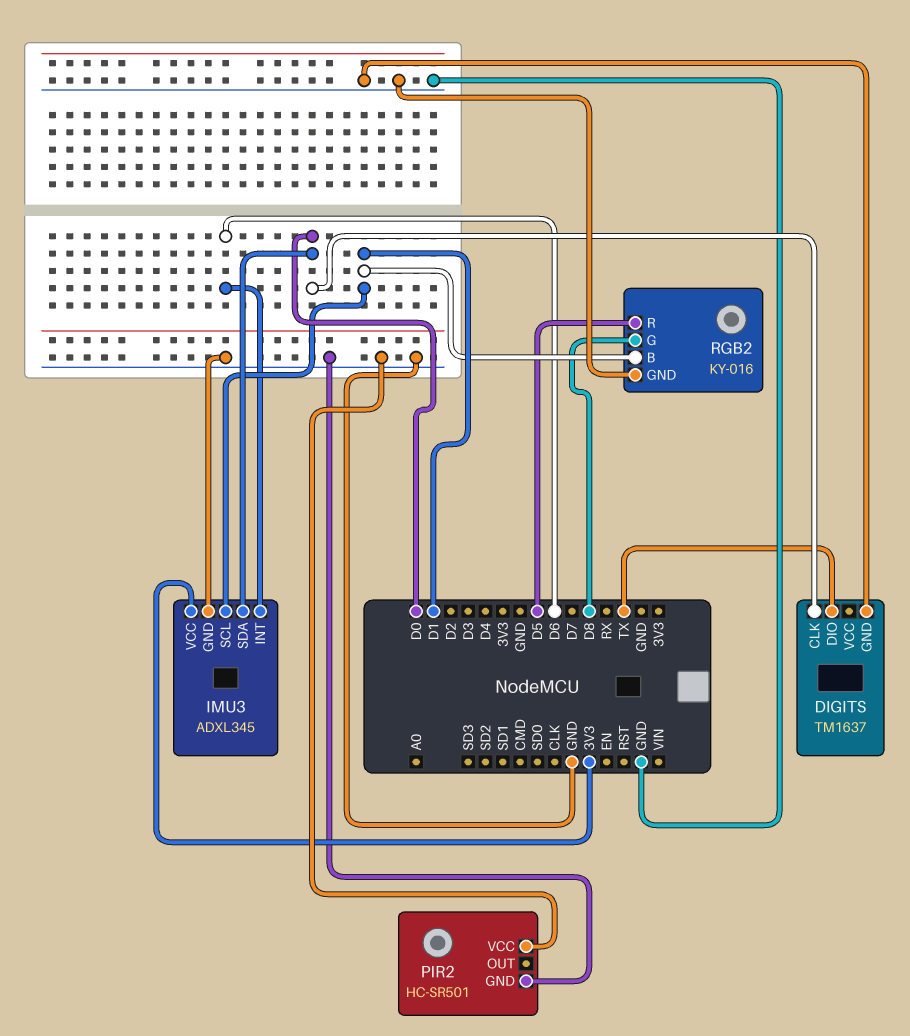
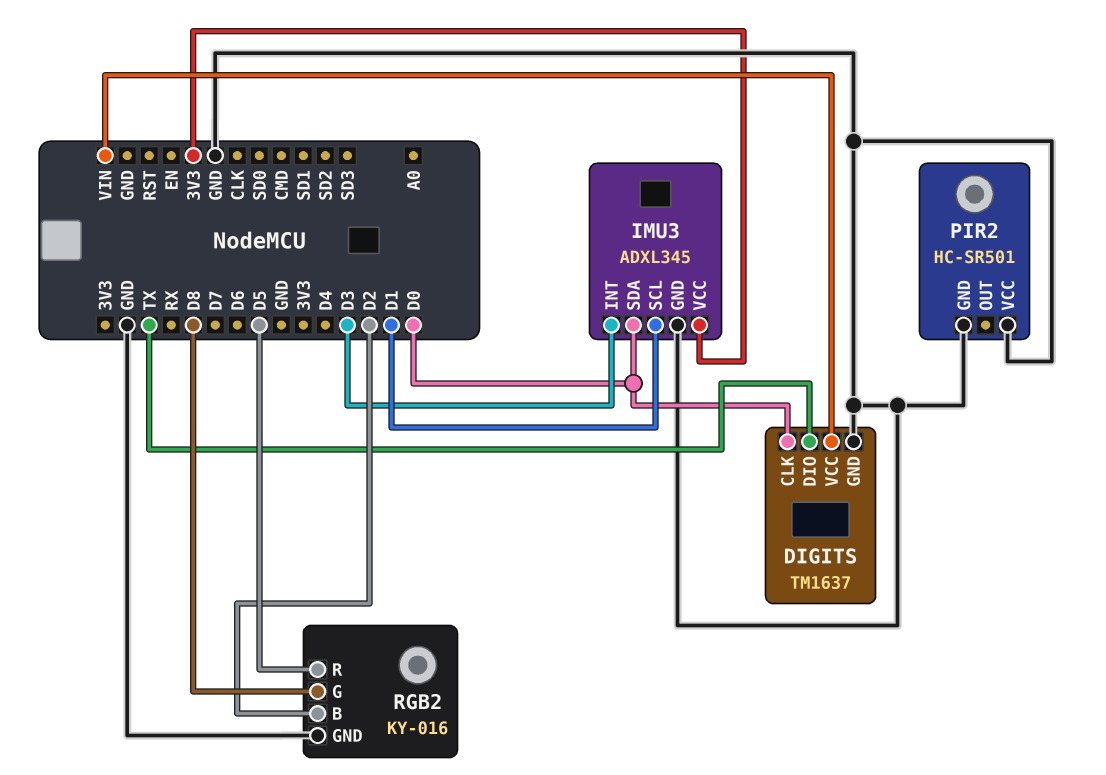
DIGITS pin VCC: none -> VIN
IMU3 pin INT: D6 -> D3
RGB2 pin B: D1 -> D2

